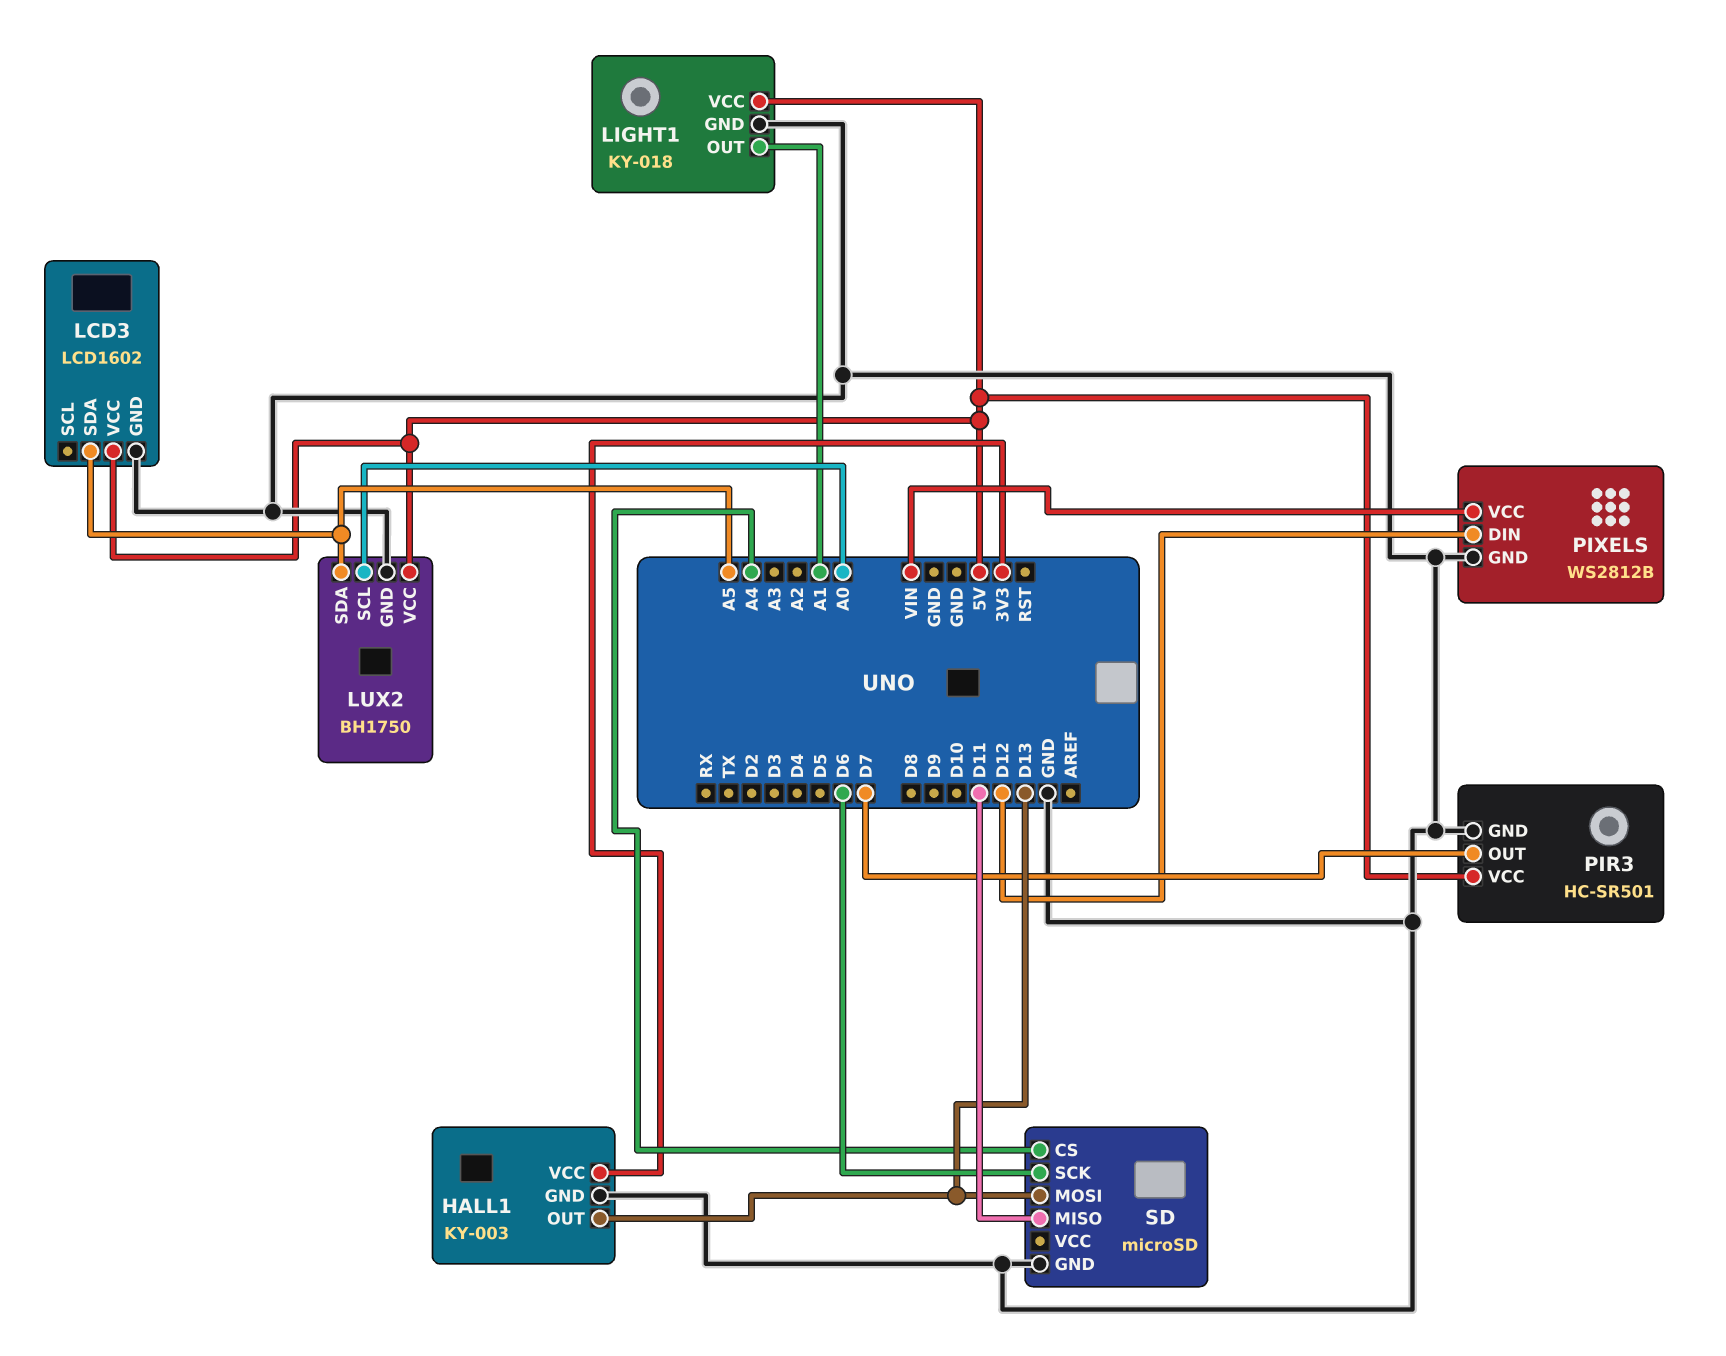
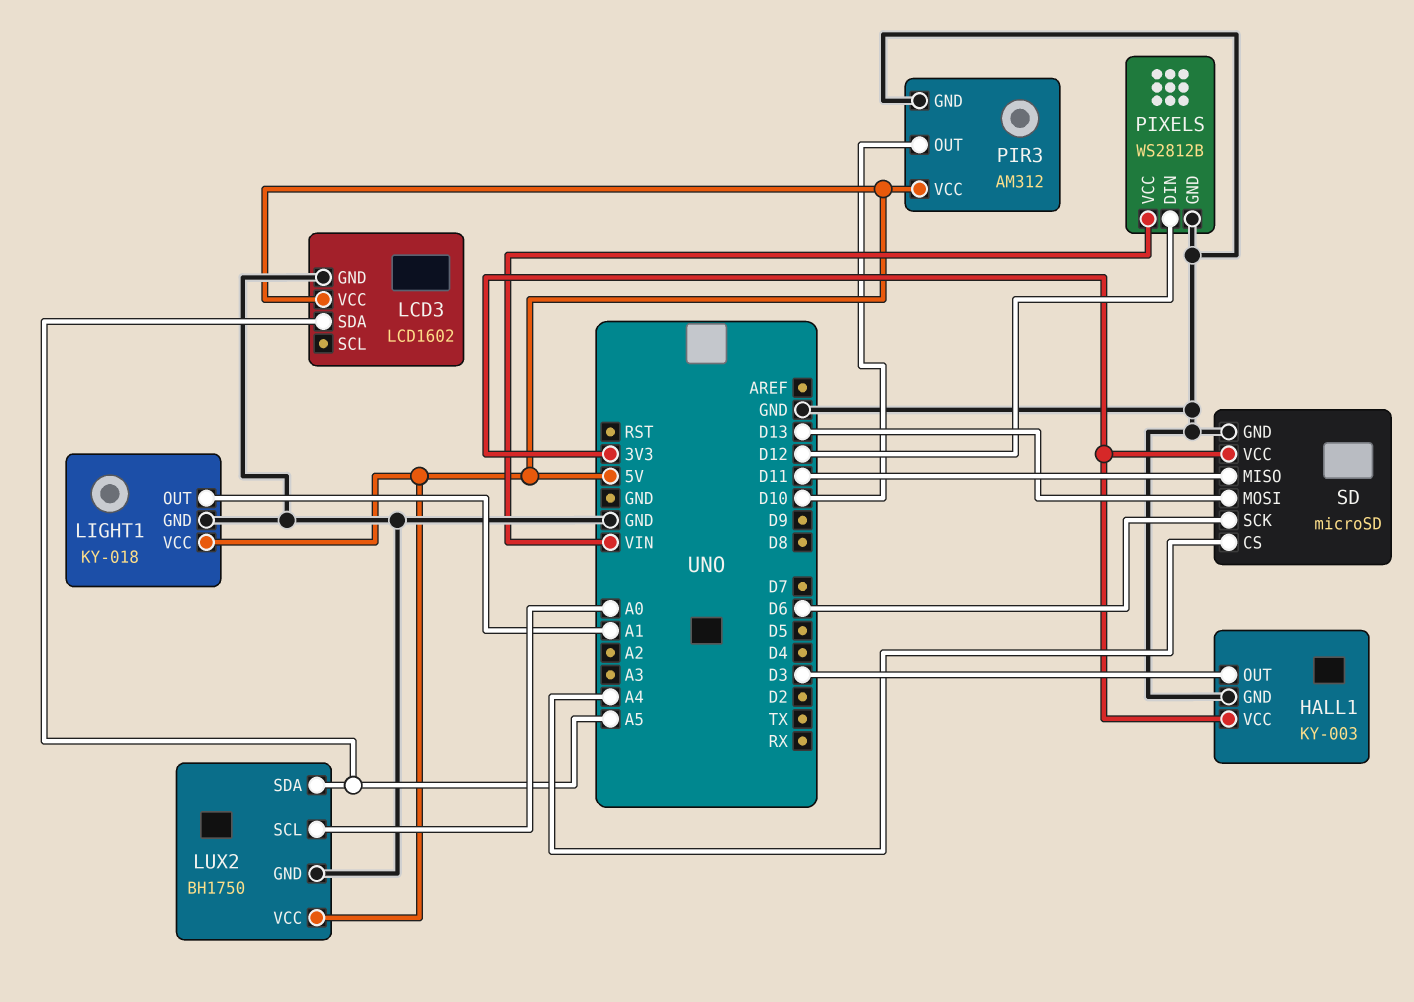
HALL1 pin OUT: D13 -> D3
PIR3: HC-SR501 -> AM312
PIR3 pin OUT: D7 -> D10
SD pin VCC: none -> 3V3

